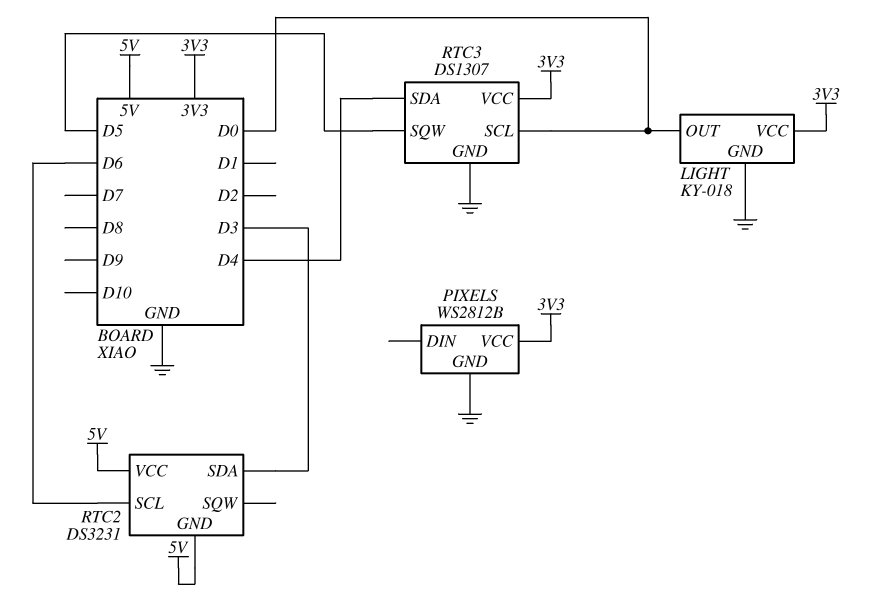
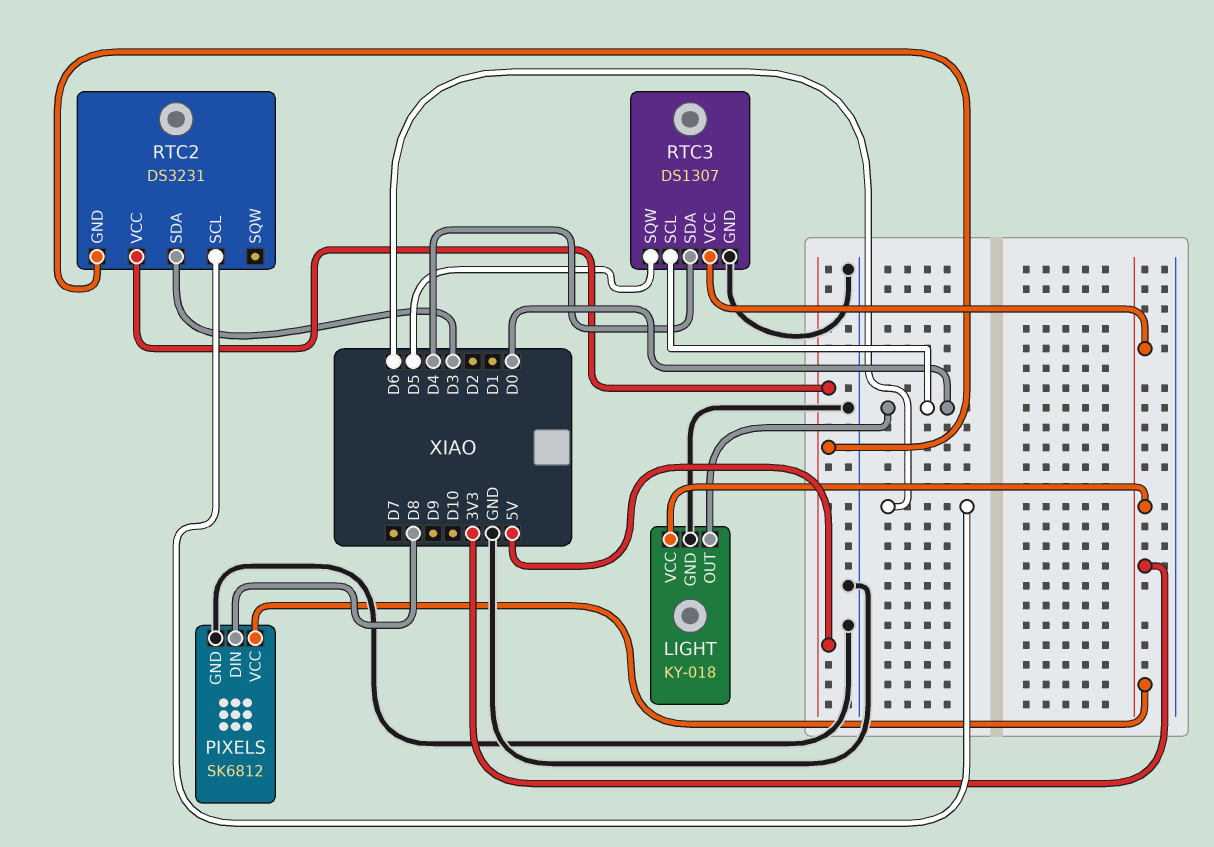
PIXELS: WS2812B -> SK6812
PIXELS pin DIN: none -> D8

